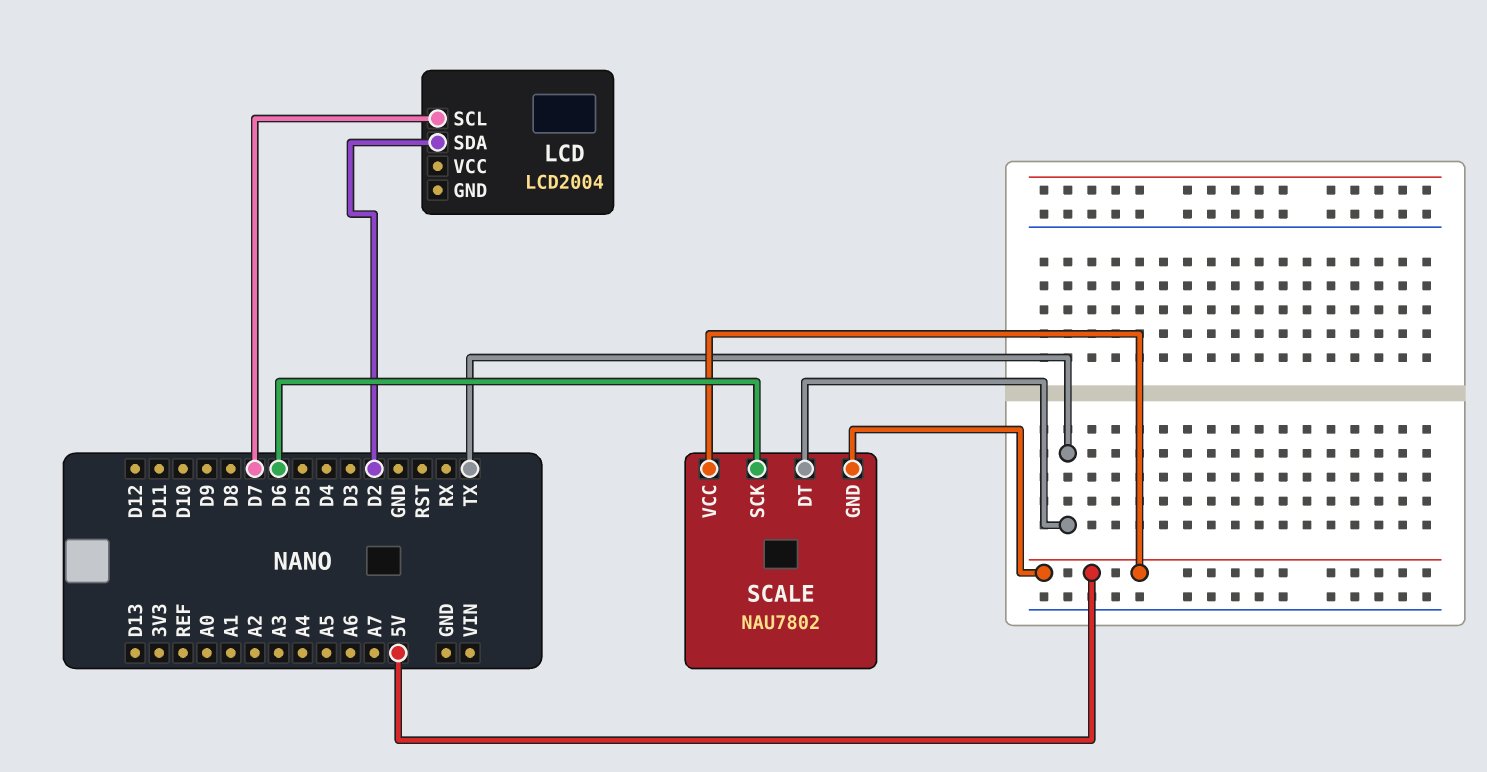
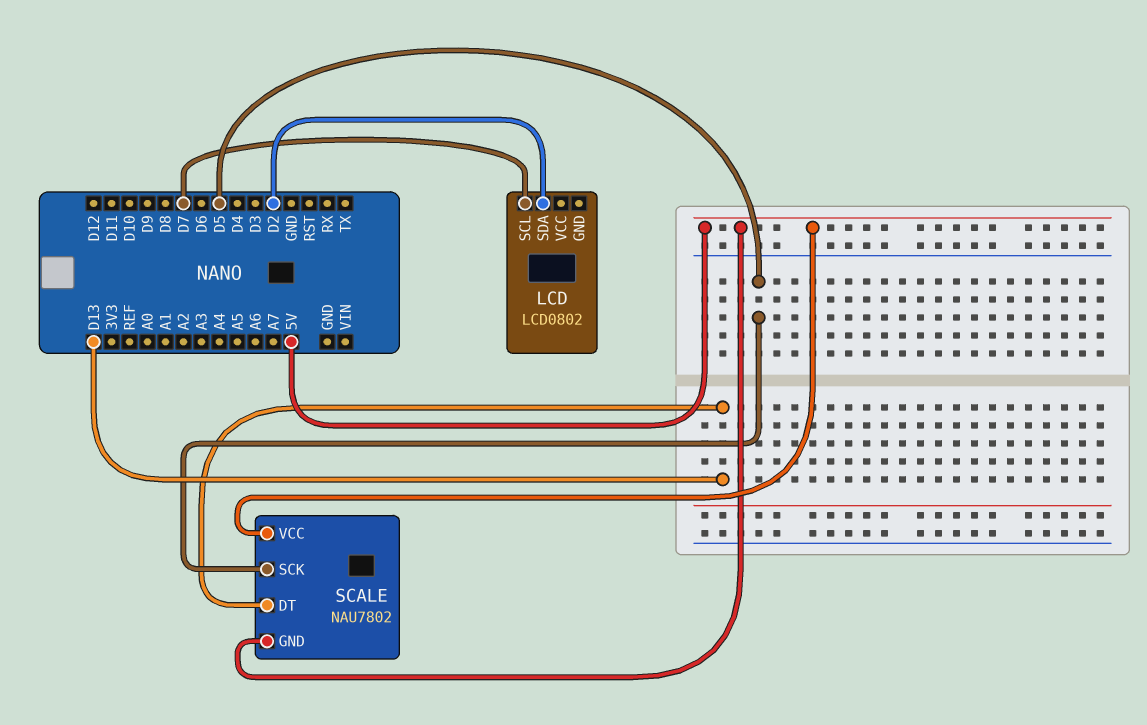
LCD: LCD2004 -> LCD0802
SCALE pin DT: TX -> D13
SCALE pin SCK: D6 -> D5

